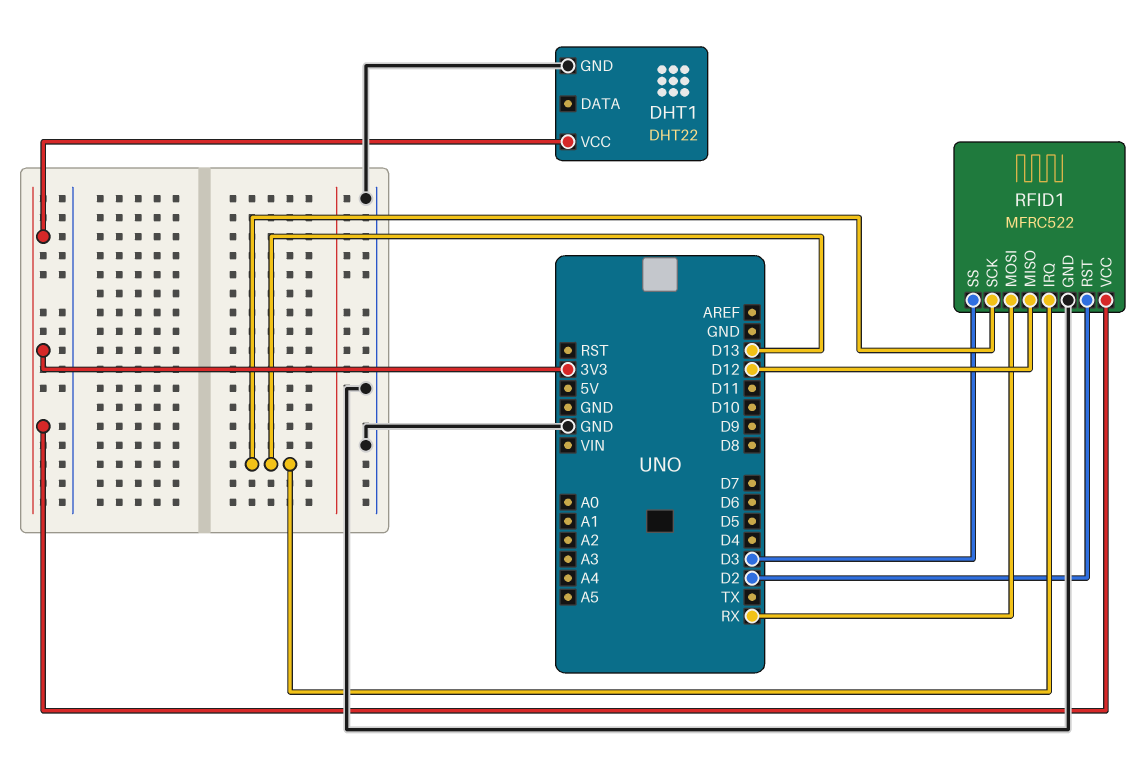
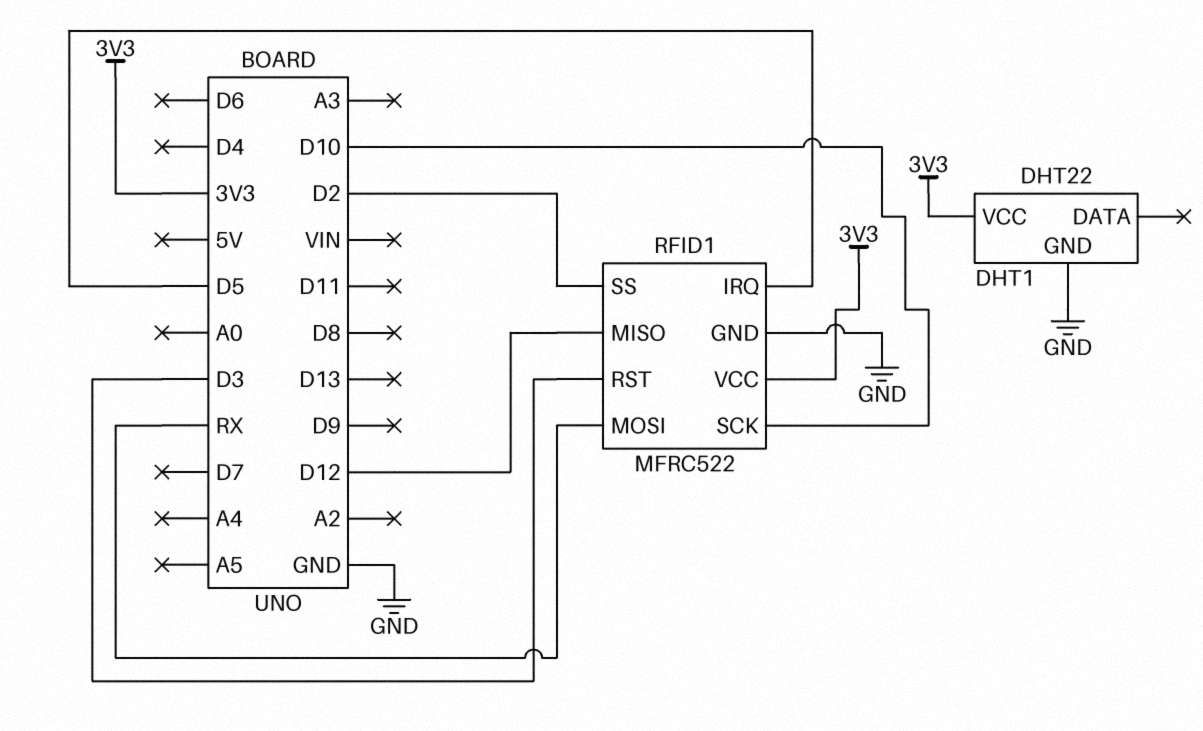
RFID1 pin IRQ: D13 -> D5
RFID1 pin RST: D2 -> D3
RFID1 pin SCK: D13 -> D10
RFID1 pin SS: D3 -> D2

